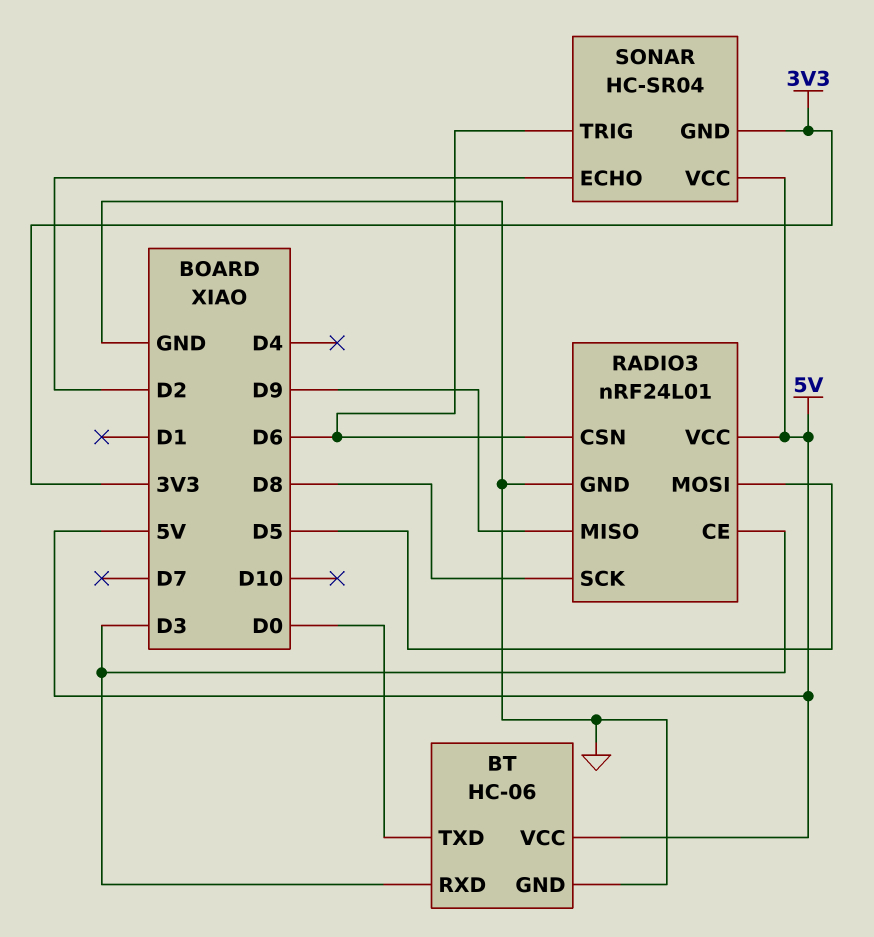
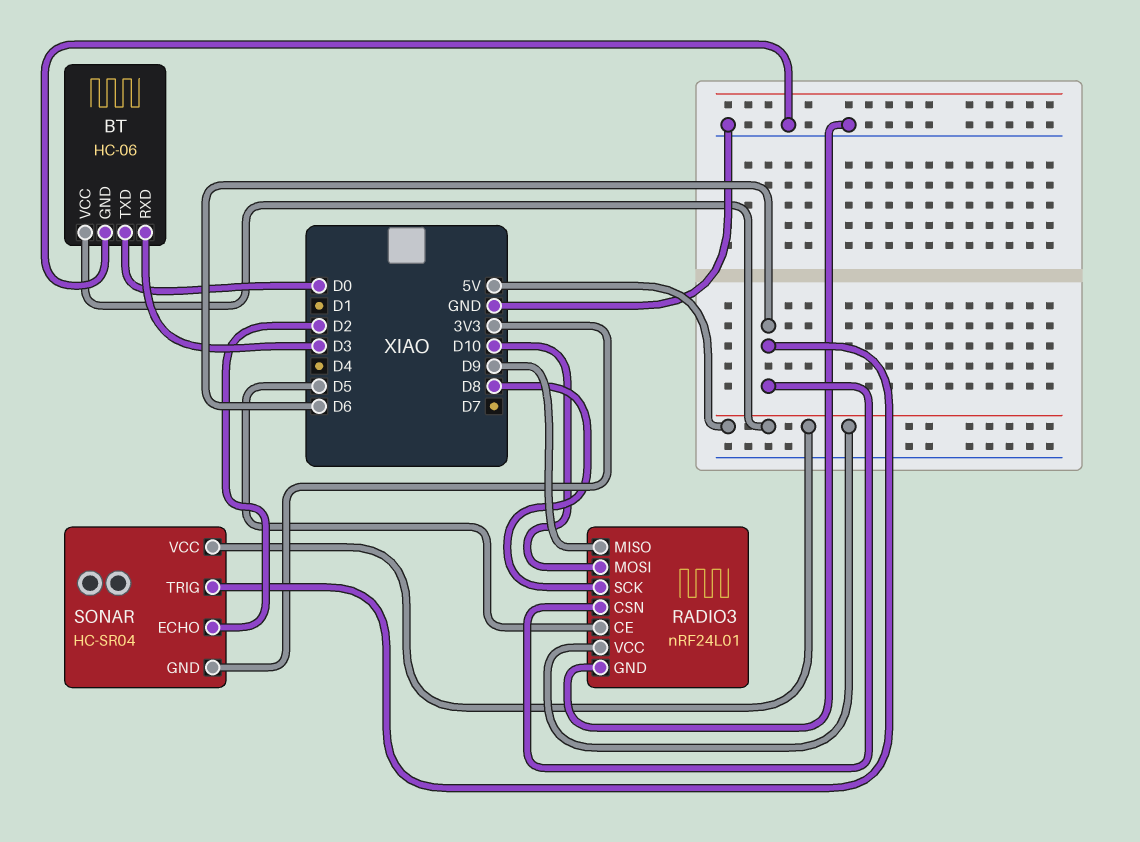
RADIO3 pin CE: D3 -> D5
RADIO3 pin MOSI: D5 -> D10

